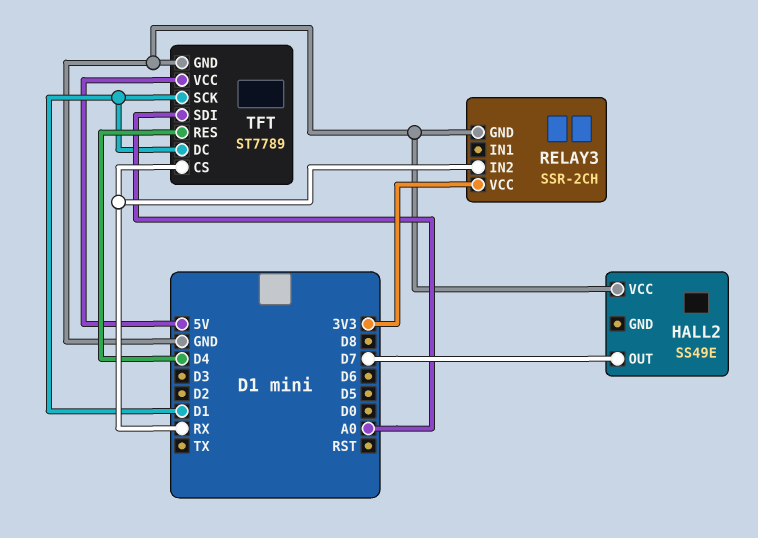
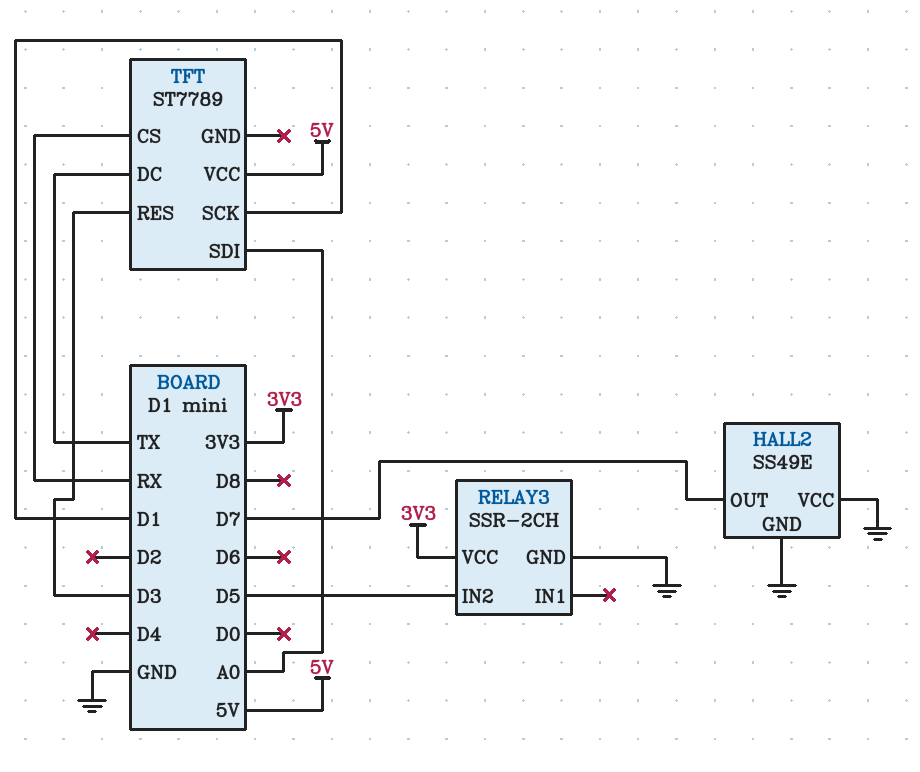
HALL2 pin GND: none -> GND
RELAY3 pin IN2: RX -> D5
TFT pin DC: D1 -> TX
TFT pin GND: GND -> none
TFT pin RES: D4 -> D3

